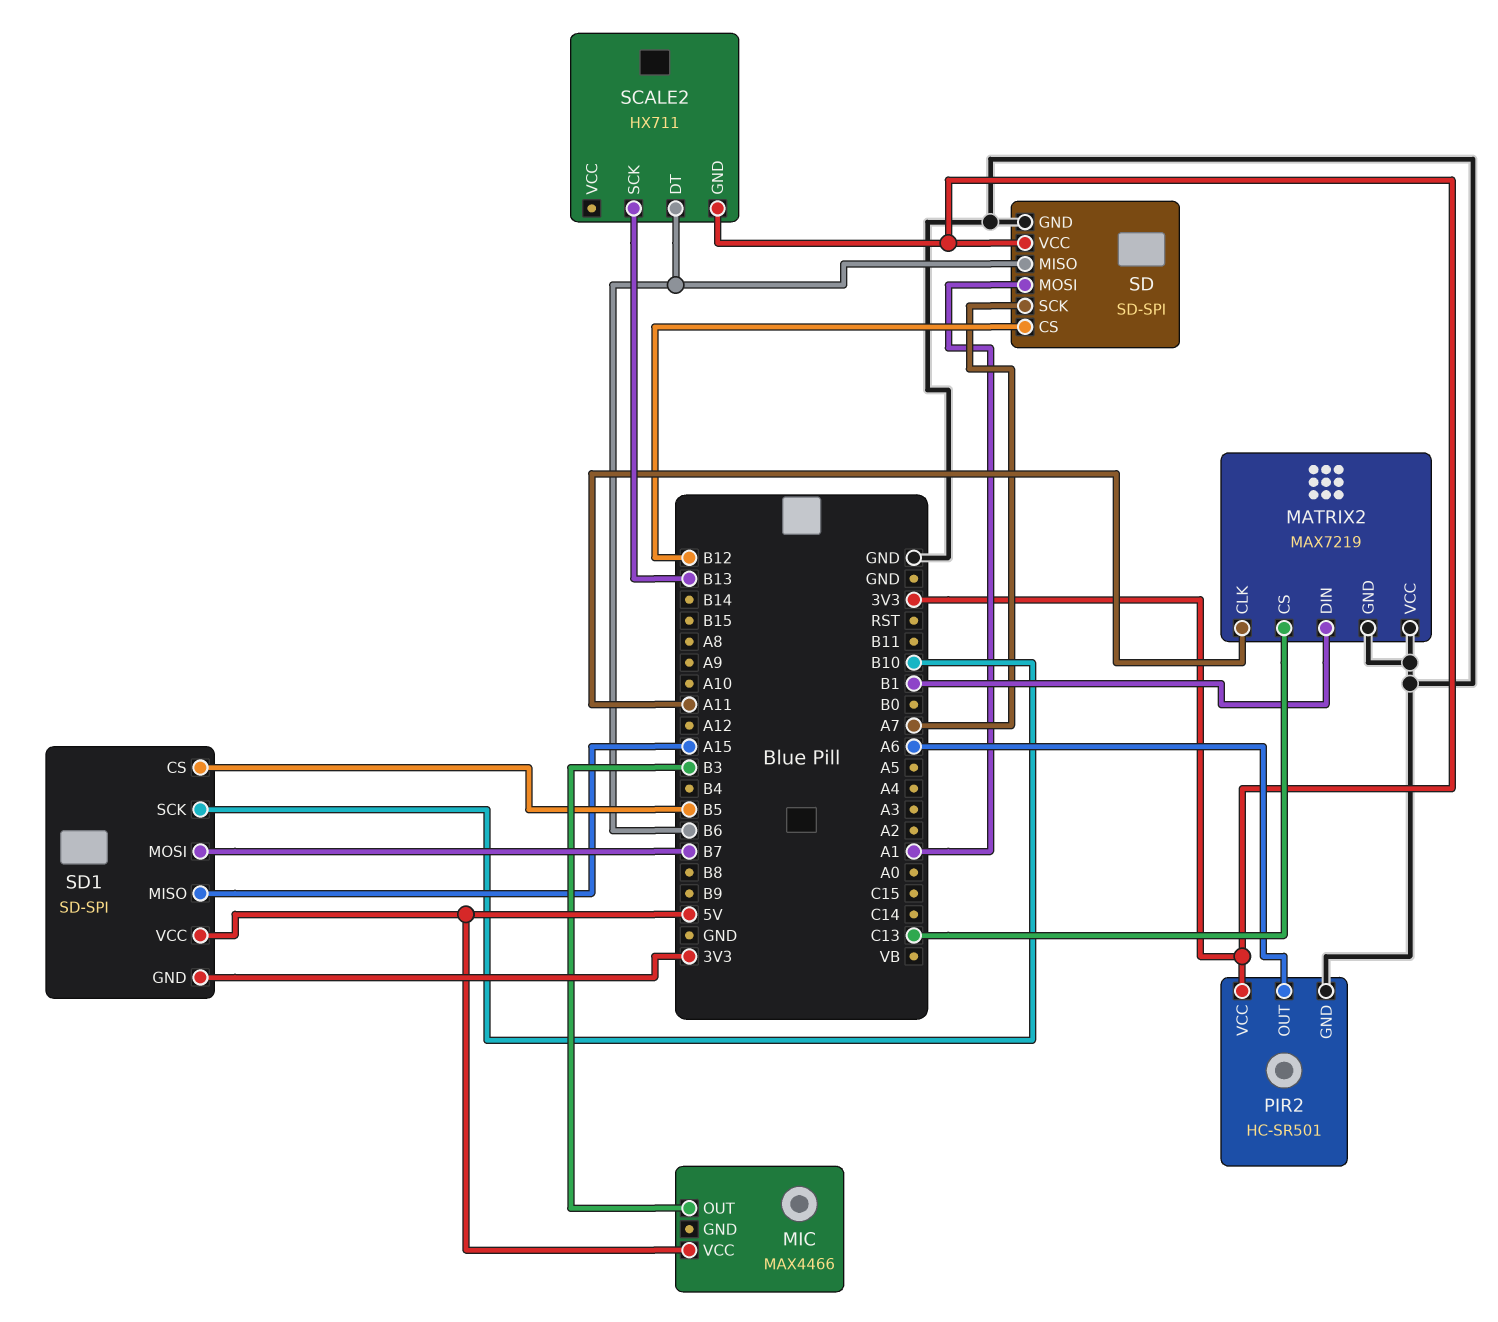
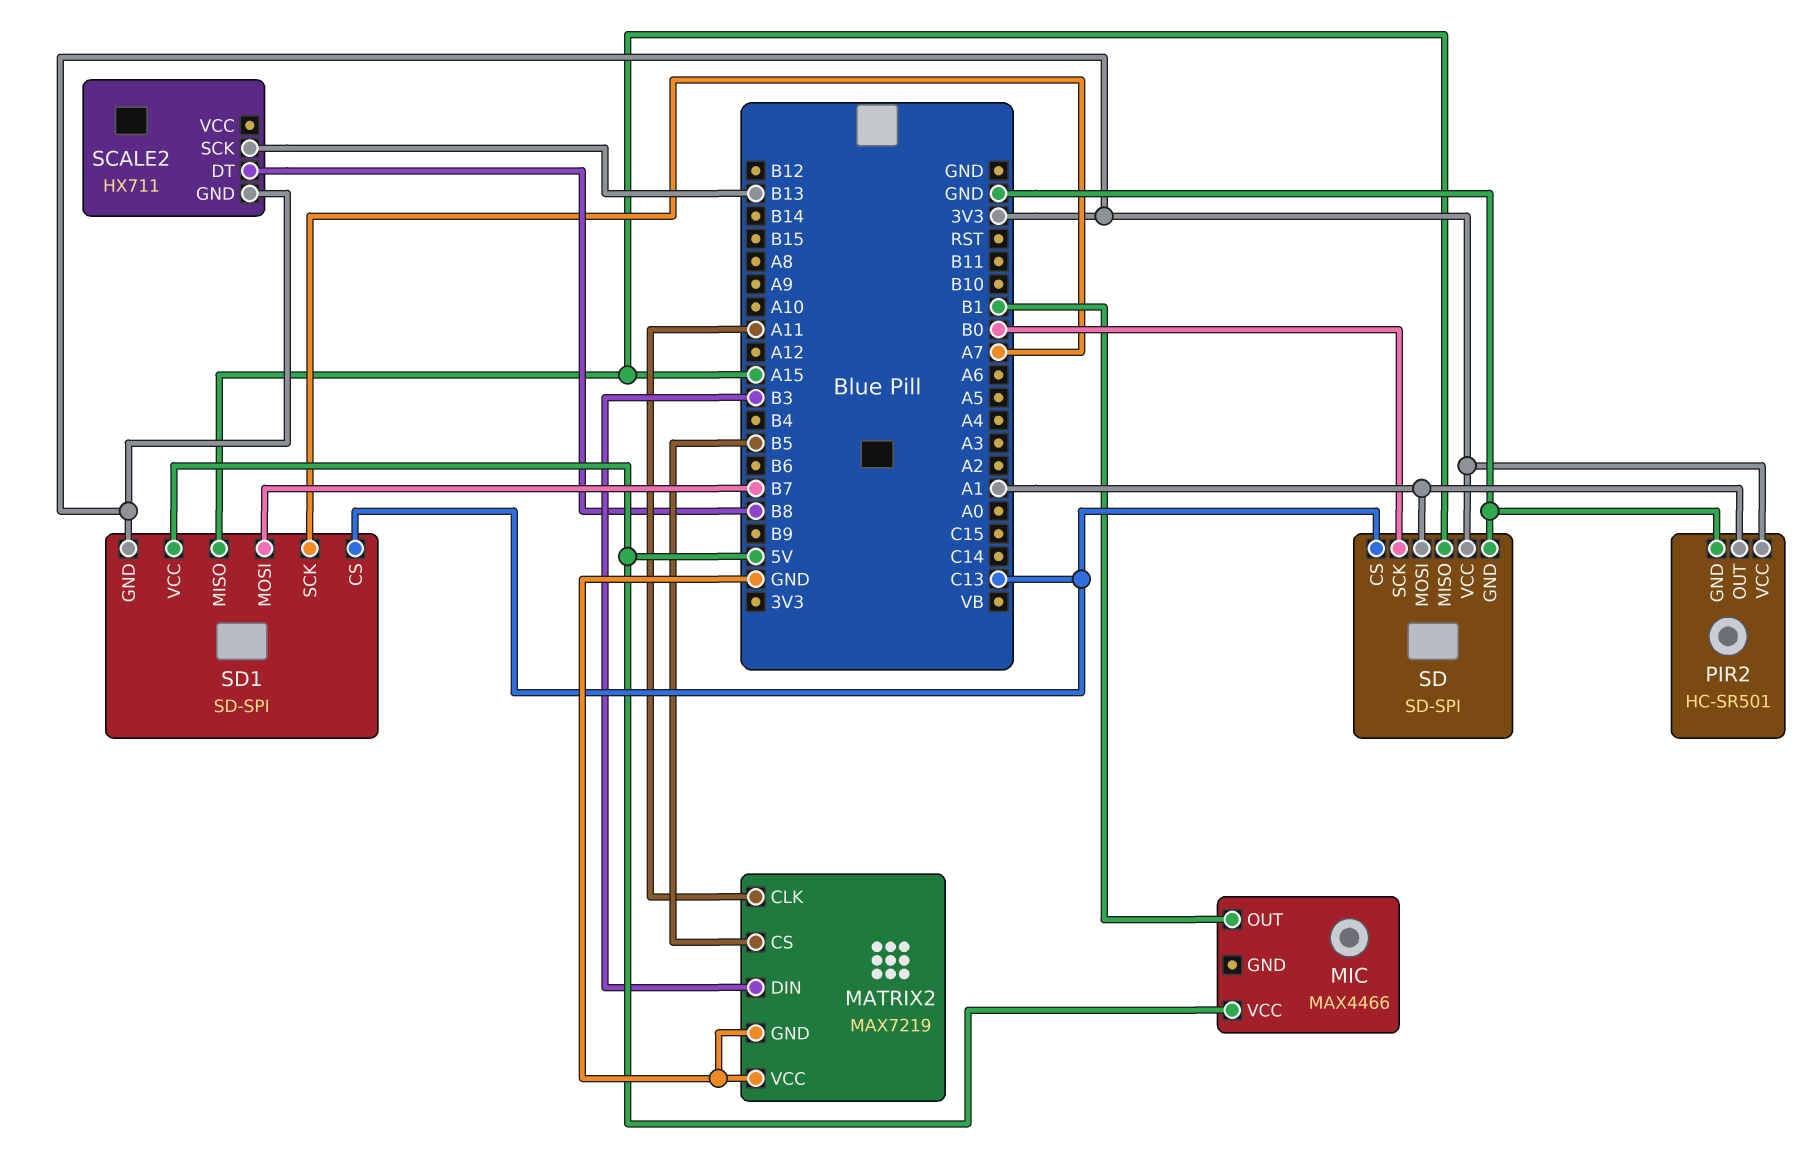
MATRIX2 pin CS: C13 -> B5
MATRIX2 pin DIN: B1 -> B3
MIC pin OUT: B3 -> B1
PIR2 pin OUT: A6 -> A1
SCALE2 pin DT: B6 -> B8
SD pin CS: B12 -> C13
SD pin MISO: B6 -> A15
SD pin SCK: A7 -> B0
SD1 pin CS: B5 -> C13
SD1 pin SCK: B10 -> A7

